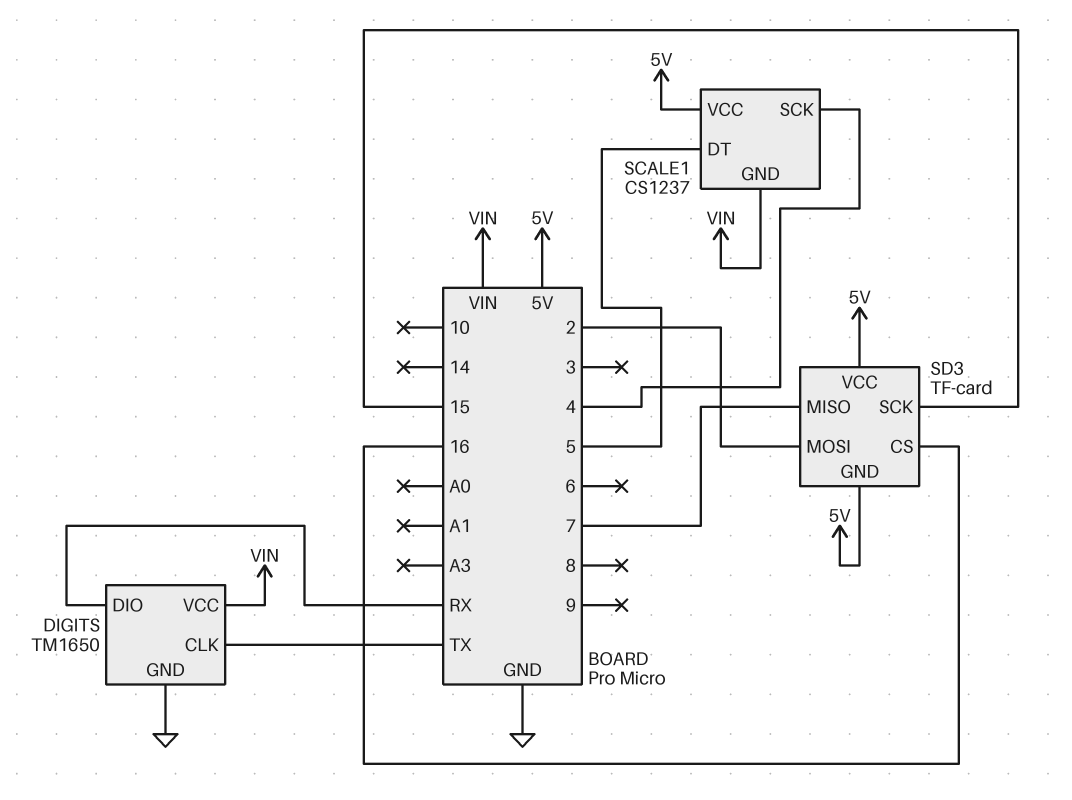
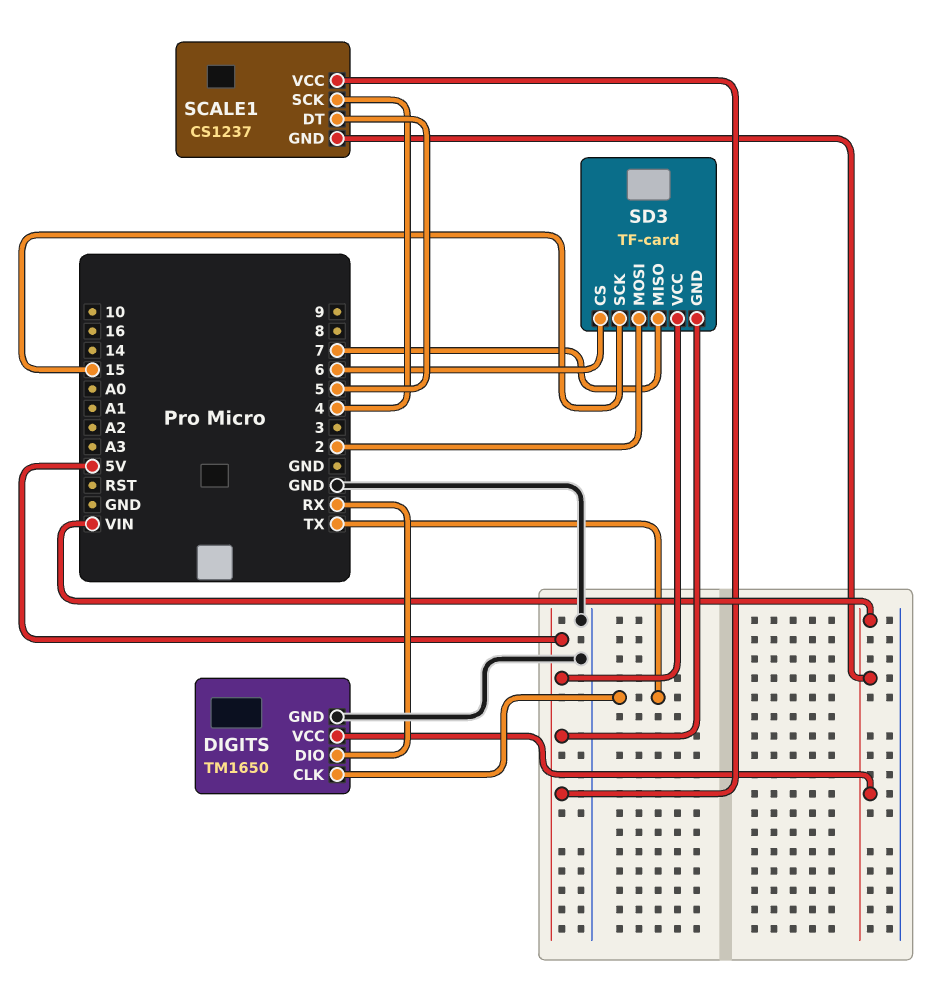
SD3 pin CS: 16 -> 6

